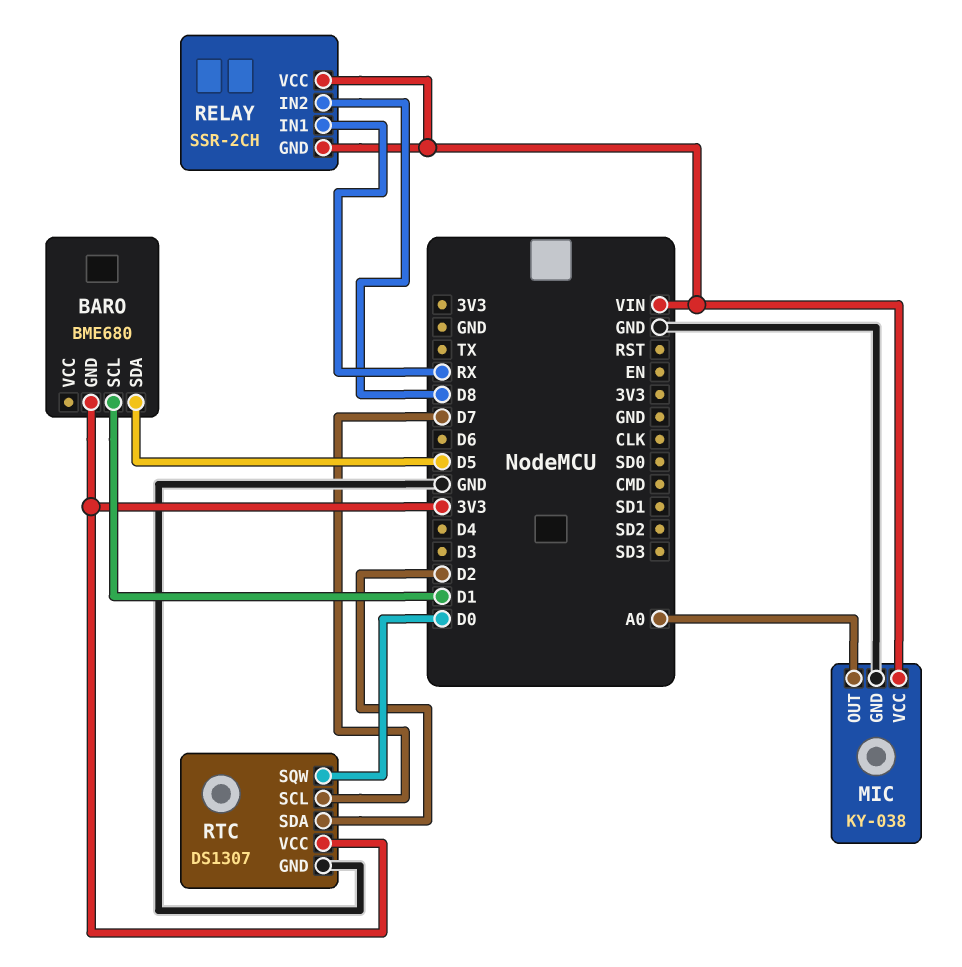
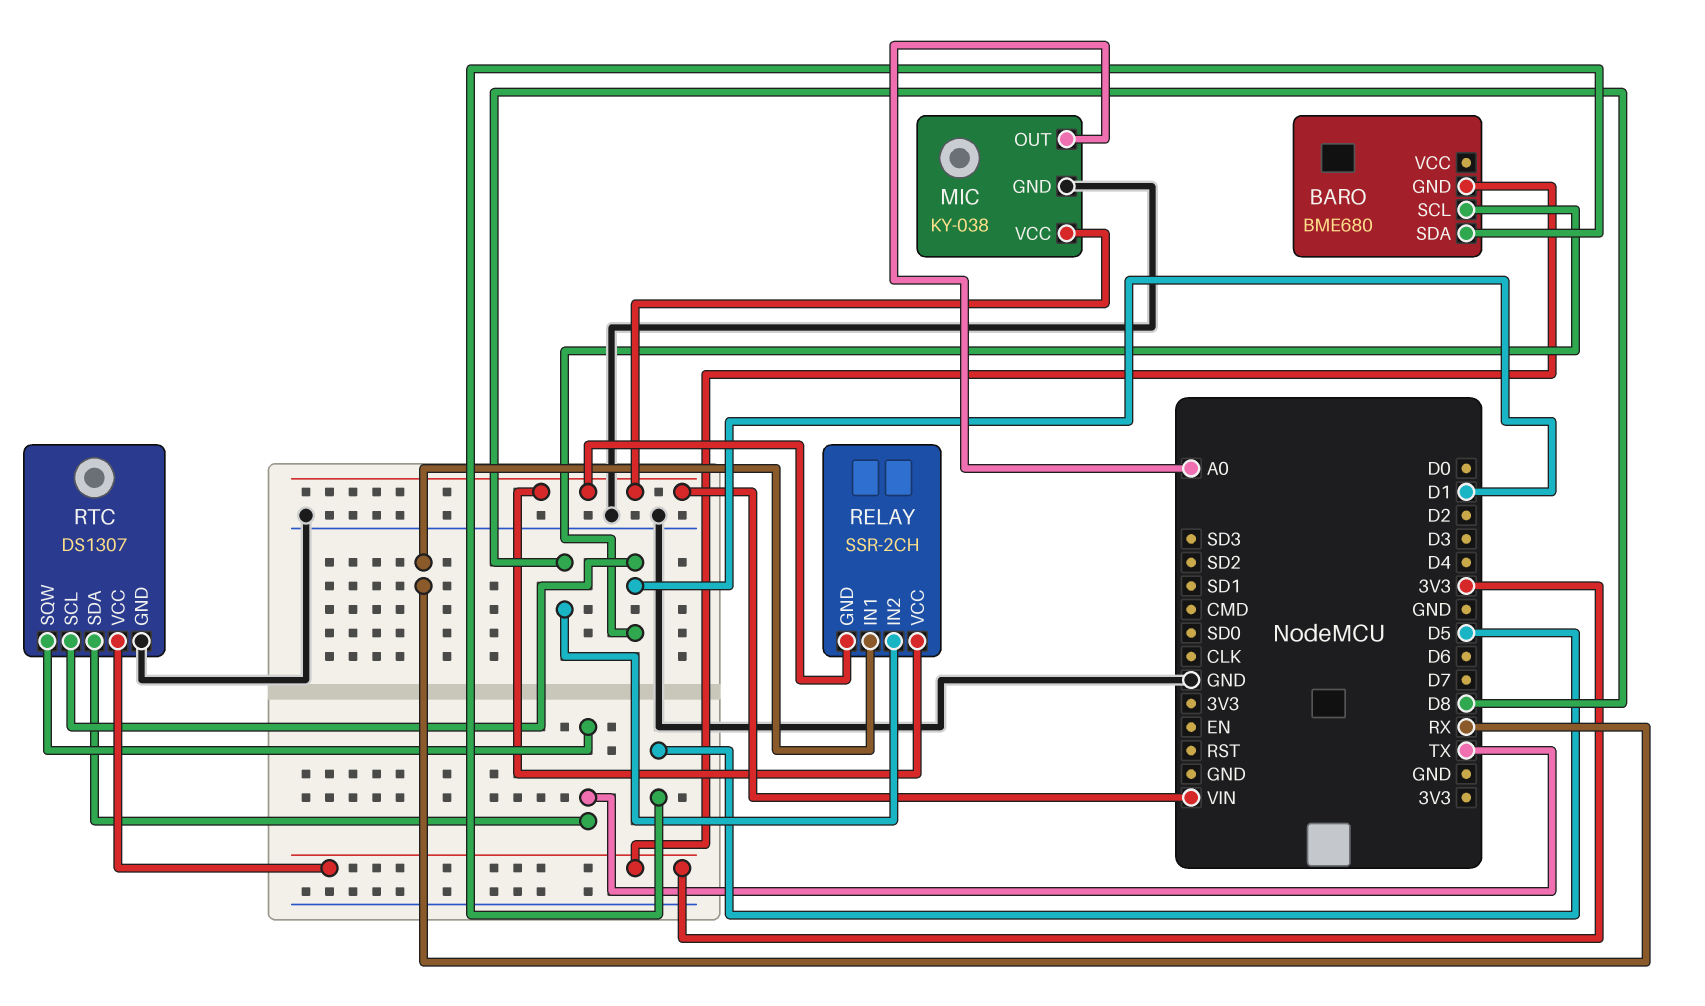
RTC pin SCL: D7 -> D1
RTC pin SDA: D2 -> TX
RTC pin SQW: D0 -> TX

